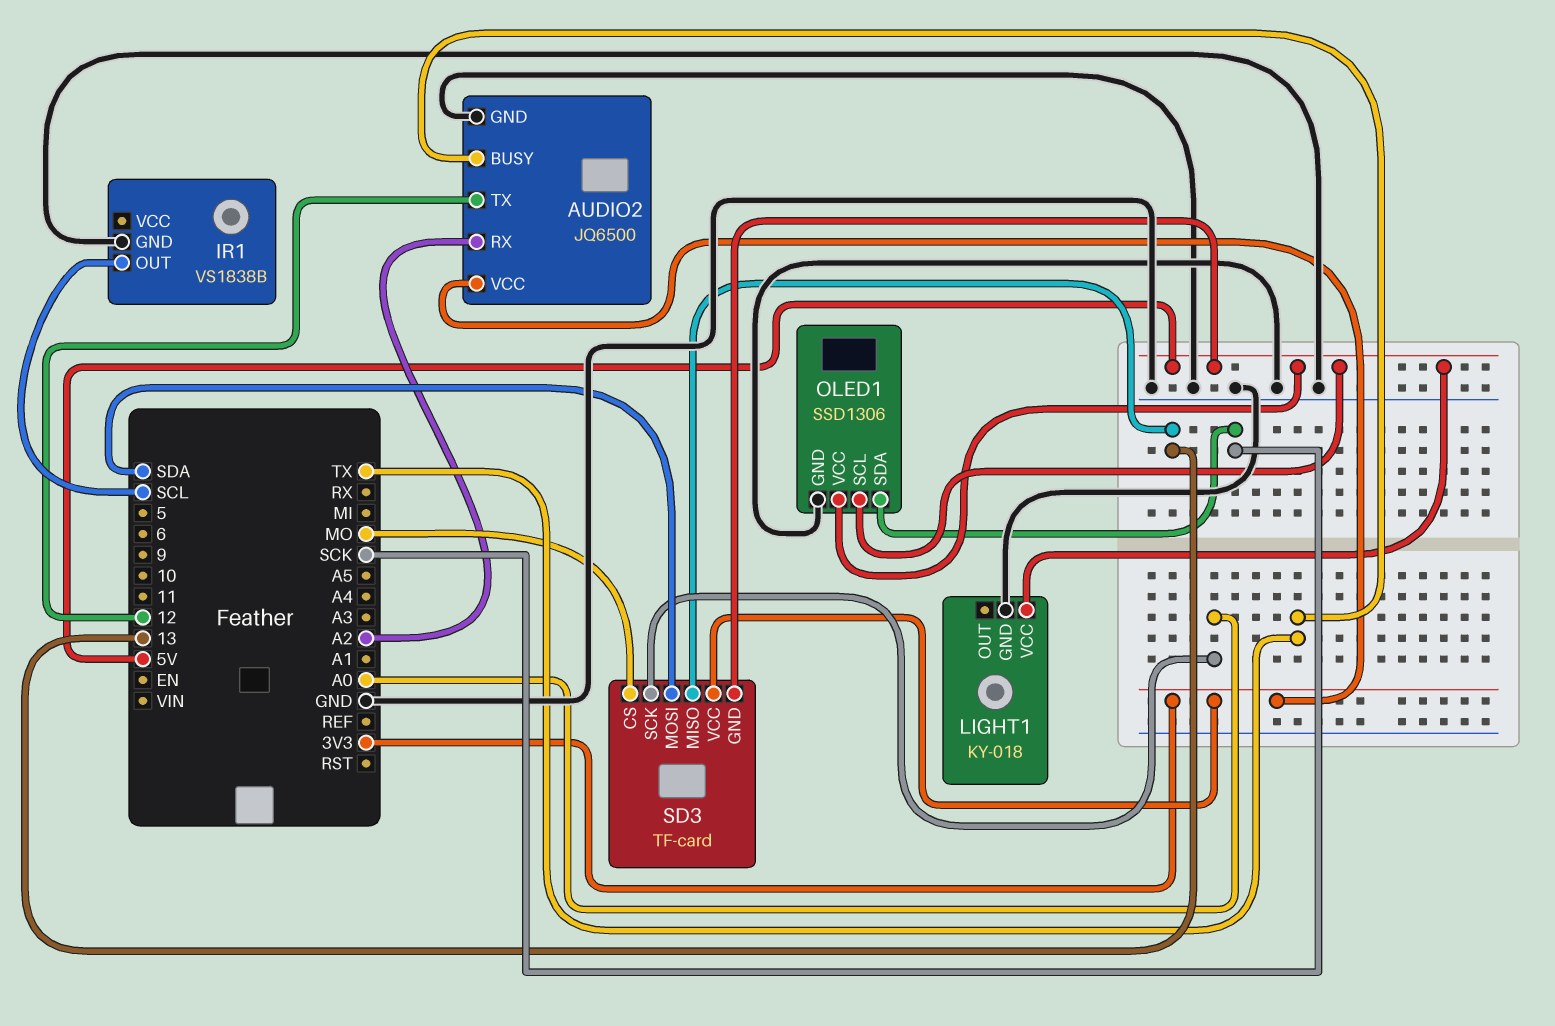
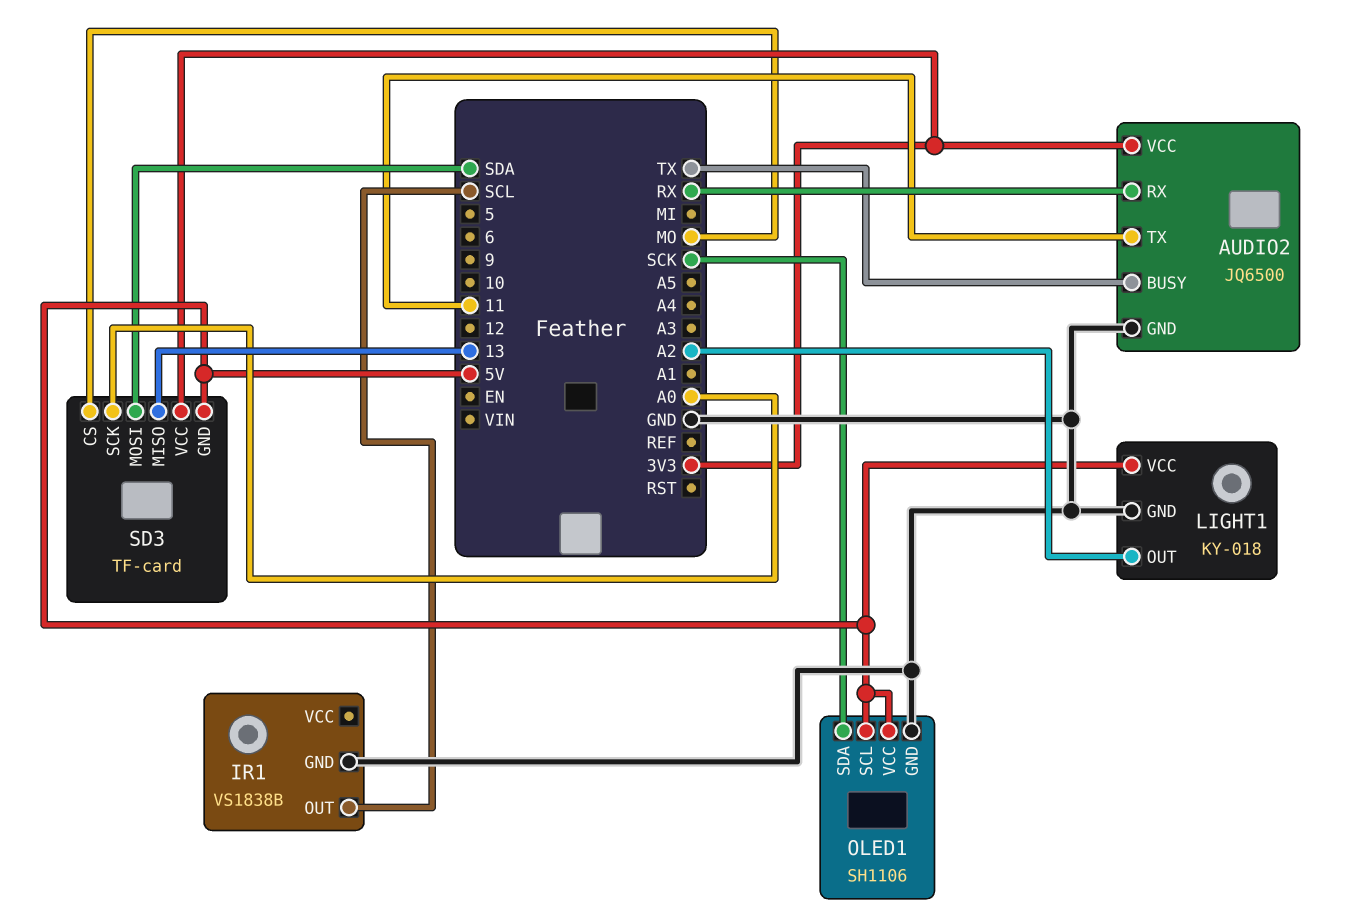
AUDIO2 pin RX: A2 -> RX
AUDIO2 pin TX: 12 -> 11
LIGHT1 pin OUT: none -> A2
OLED1: SSD1306 -> SH1106

